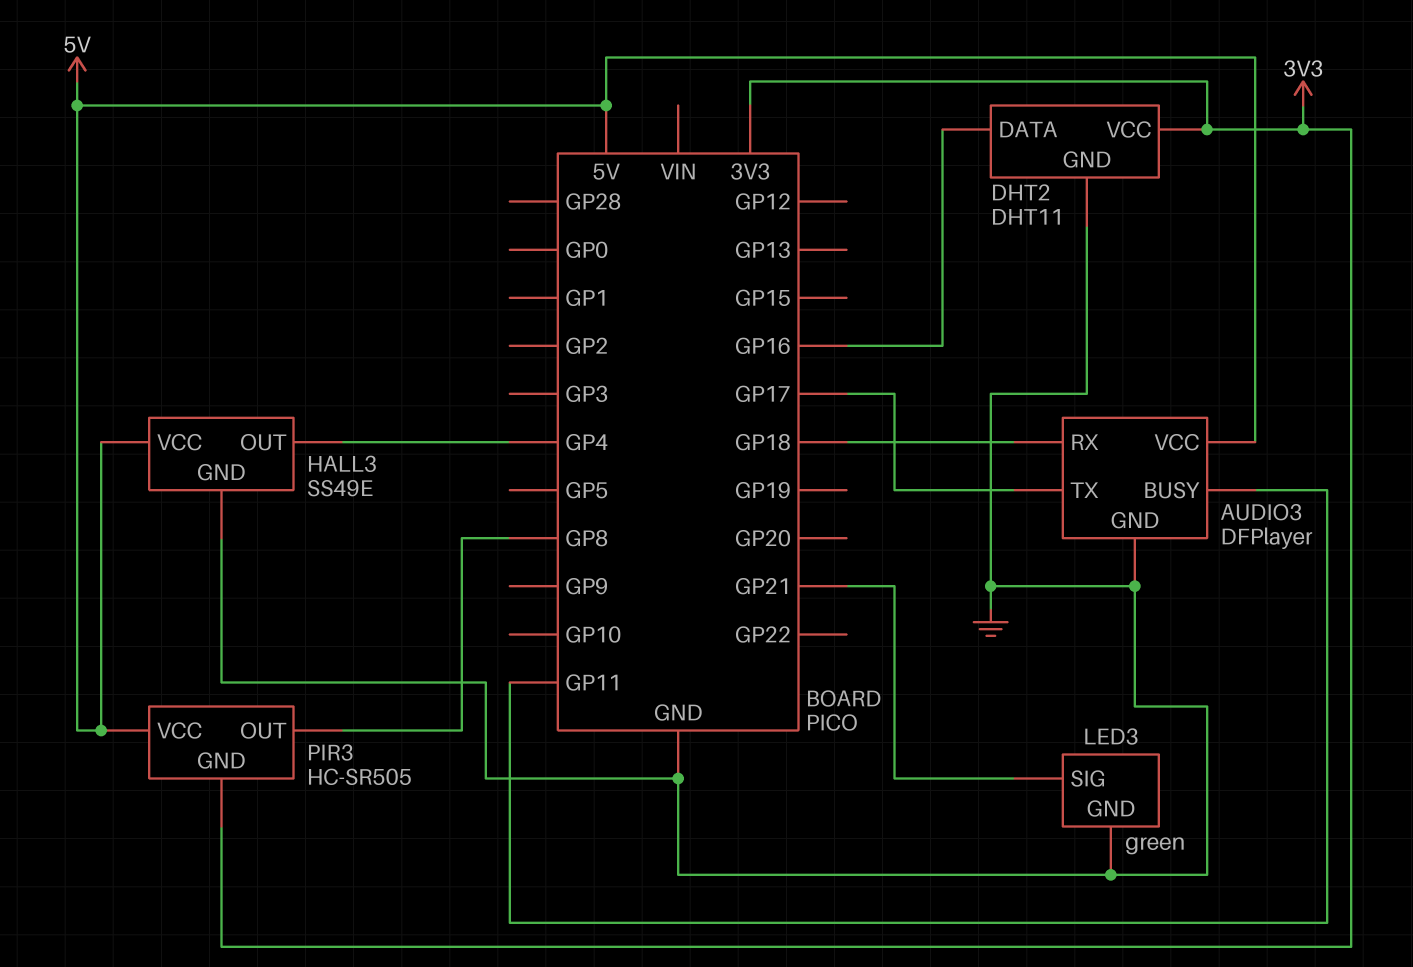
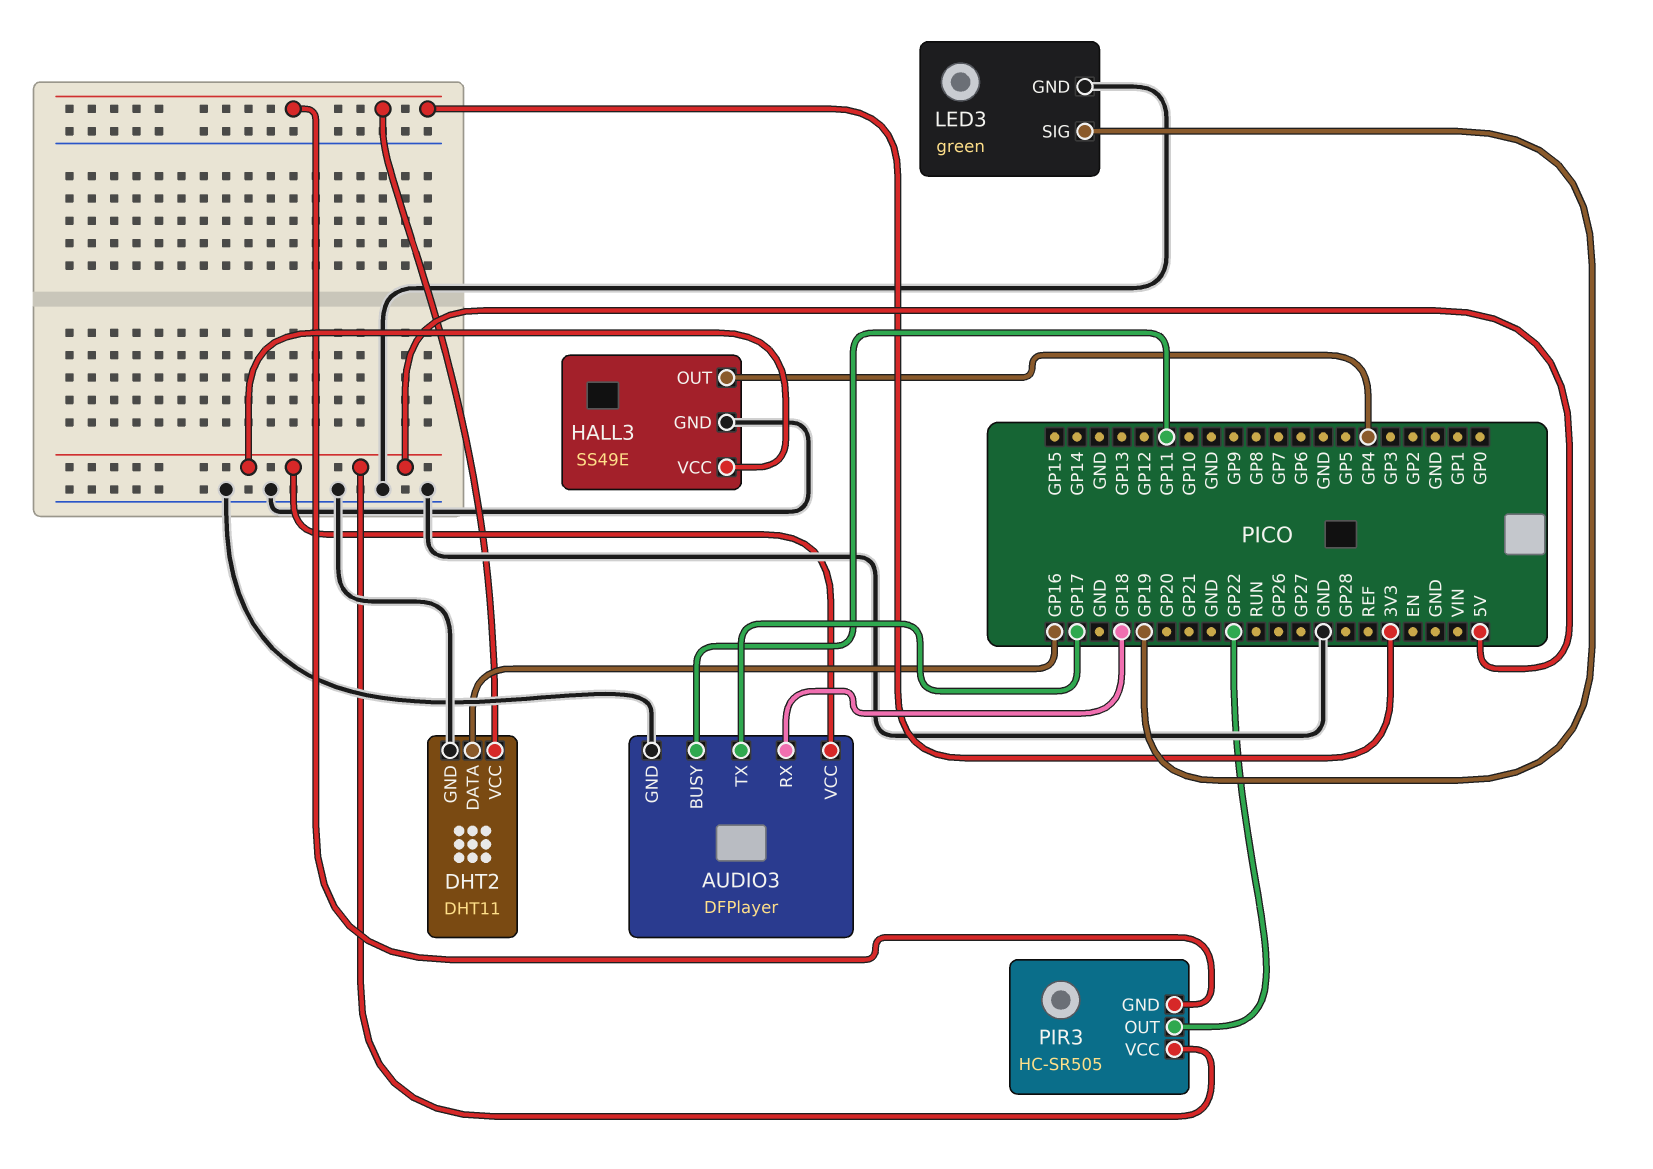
LED3 pin SIG: GP21 -> GP19
PIR3 pin OUT: GP8 -> GP22

